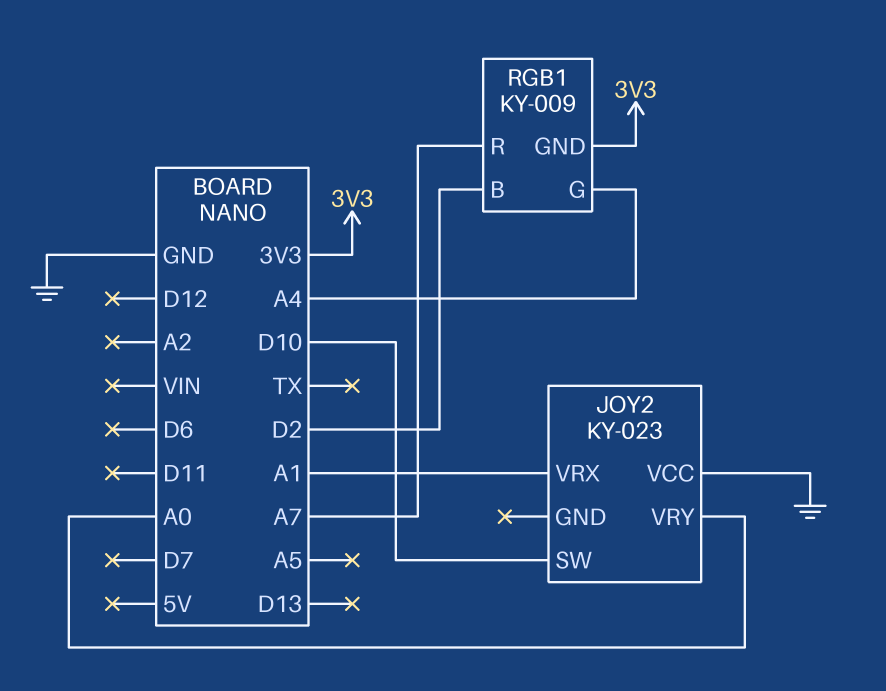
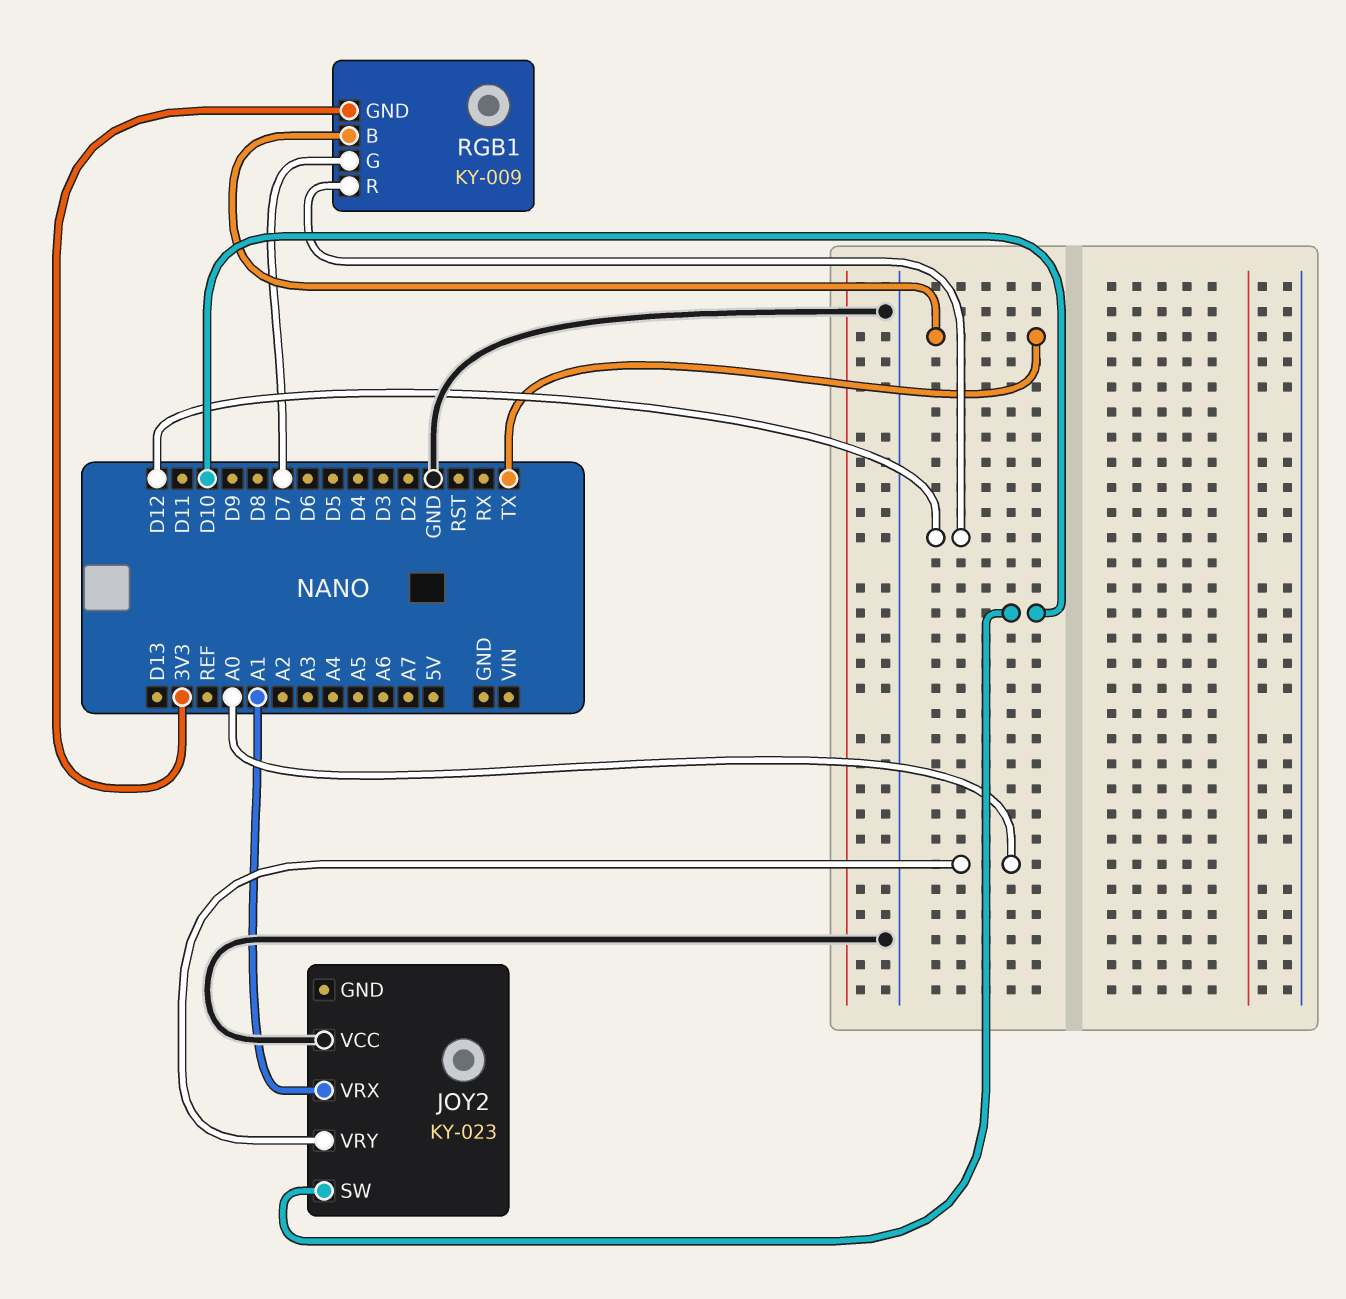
RGB1 pin B: D2 -> TX
RGB1 pin G: A4 -> D7
RGB1 pin R: A7 -> D12

